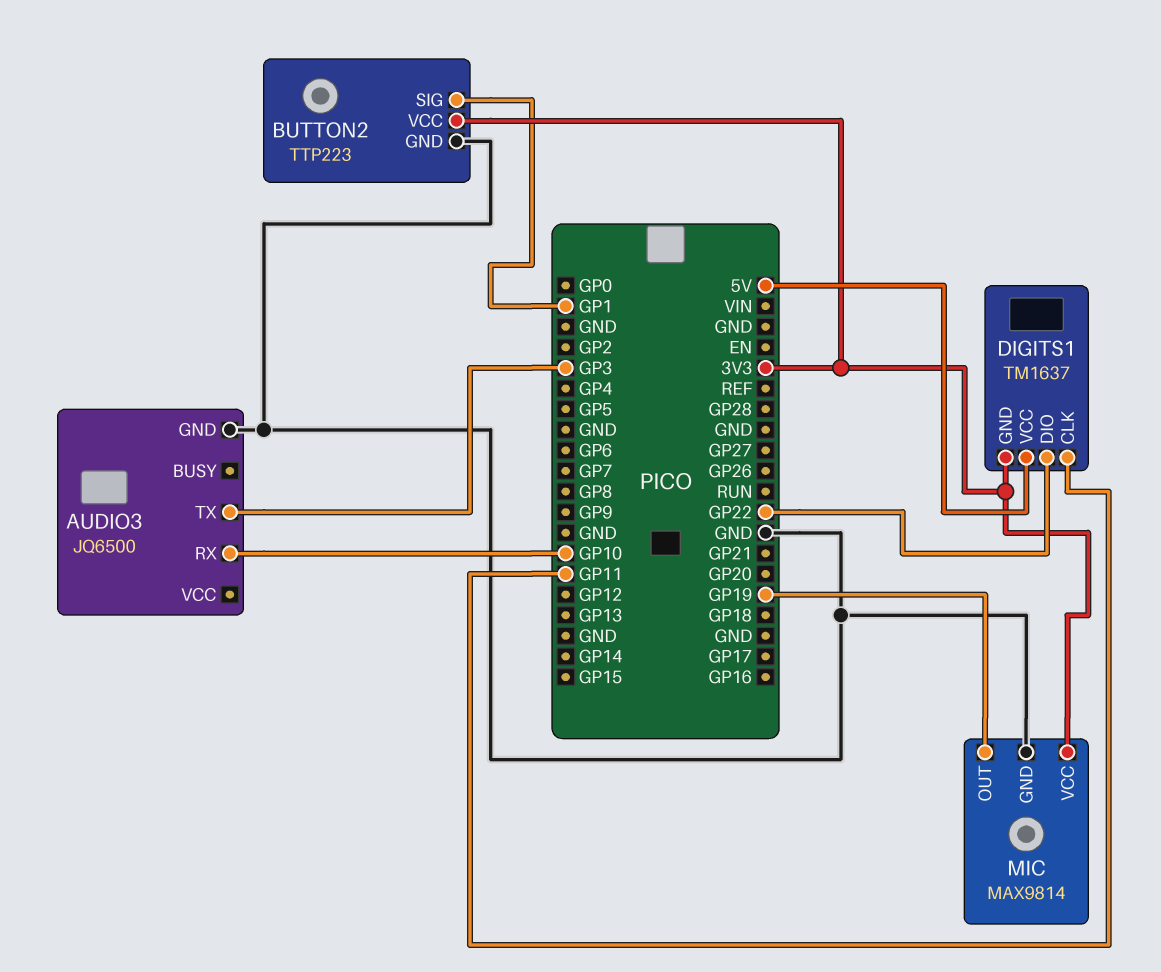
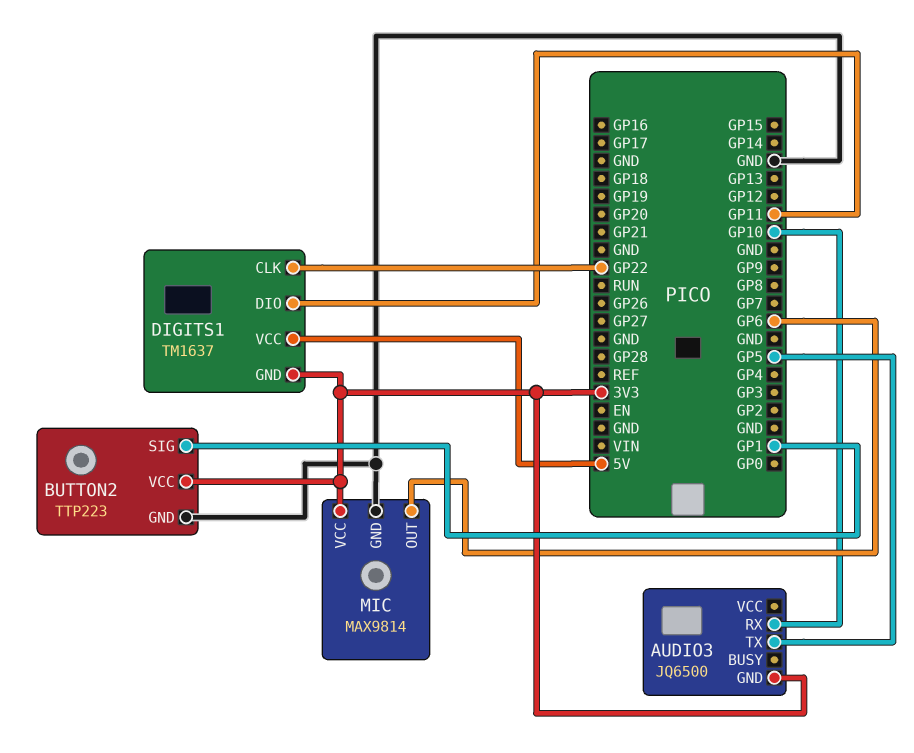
AUDIO3 pin GND: GND -> 3V3
AUDIO3 pin TX: GP3 -> GP5
DIGITS1 pin CLK: GP11 -> GP22
DIGITS1 pin DIO: GP22 -> GP11
MIC pin OUT: GP19 -> GP6

